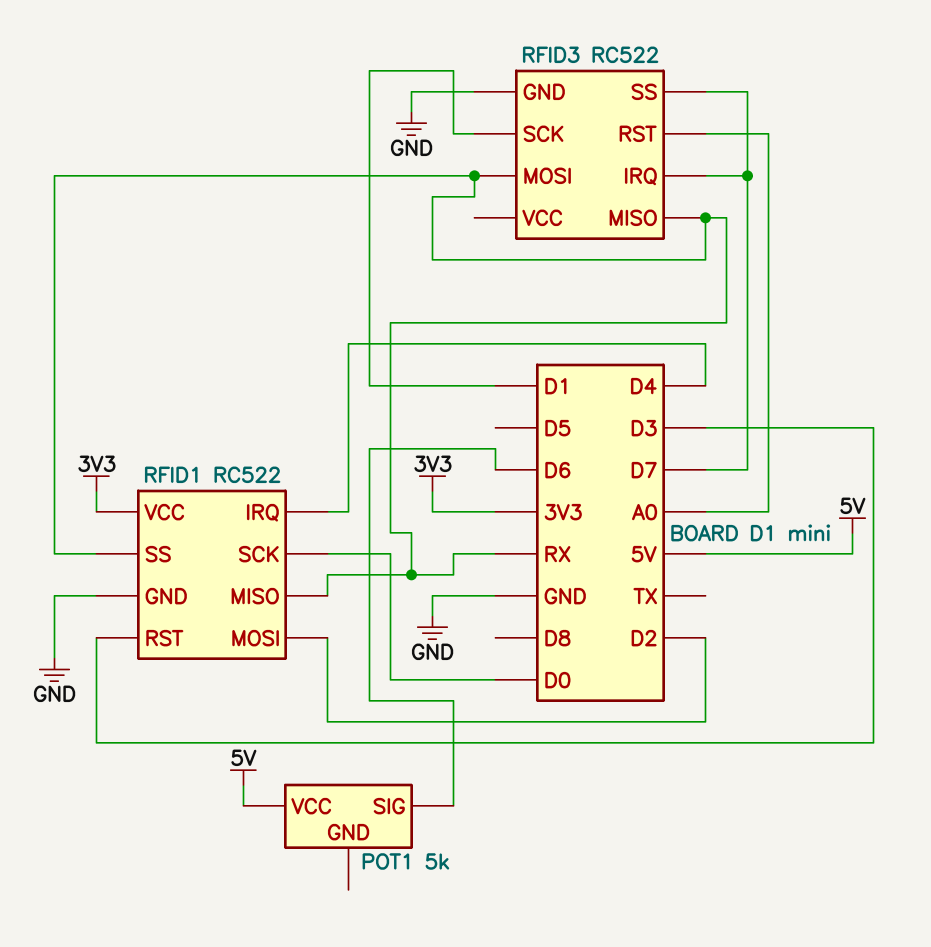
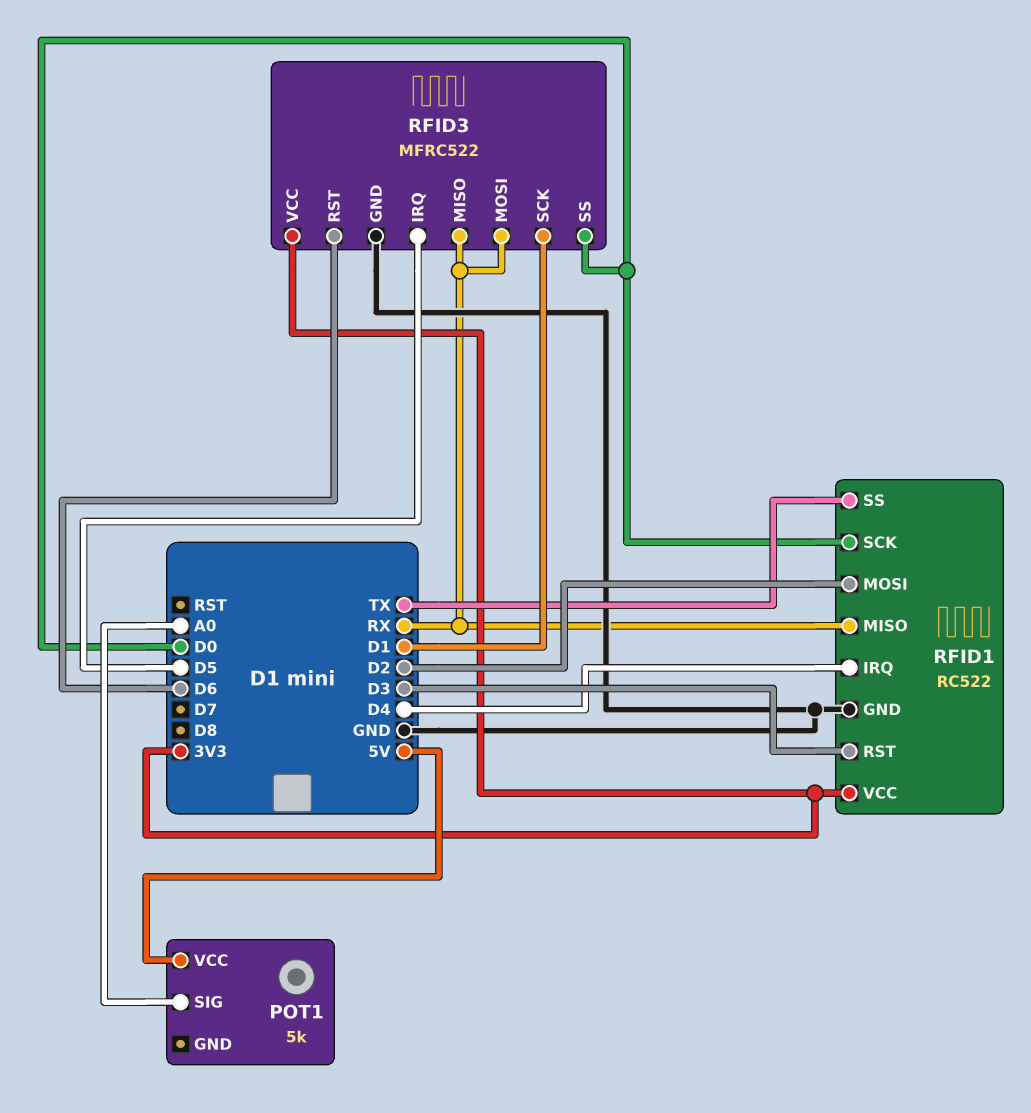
POT1 pin SIG: D6 -> A0
RFID1 pin SS: RX -> TX
RFID3: RC522 -> MFRC522
RFID3 pin IRQ: D7 -> D5
RFID3 pin RST: A0 -> D6
RFID3 pin SS: D7 -> D0
RFID3 pin VCC: none -> 3V3

